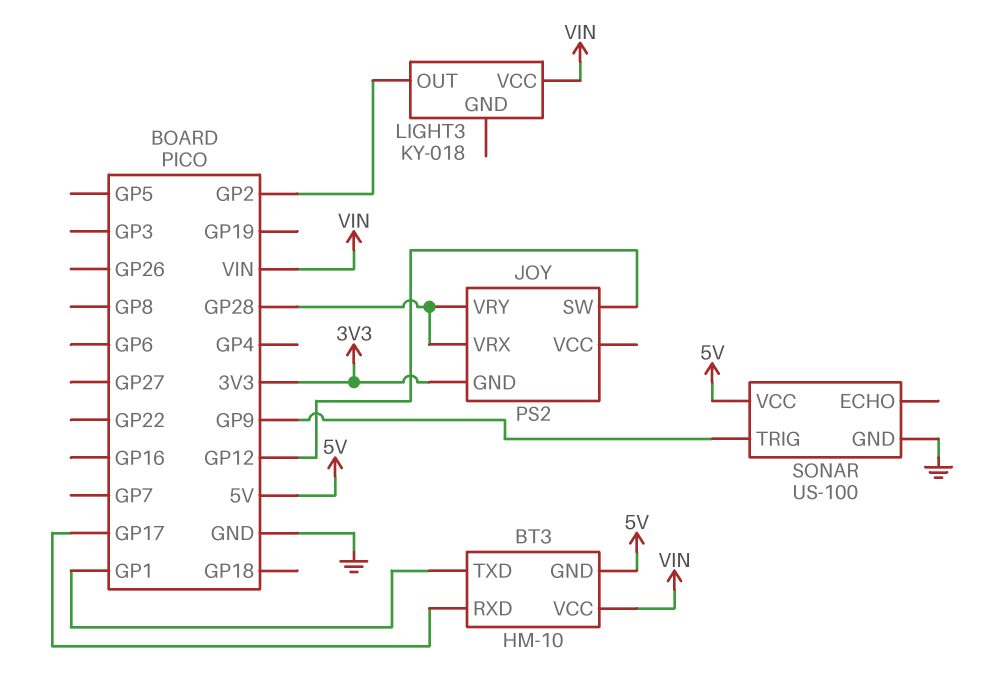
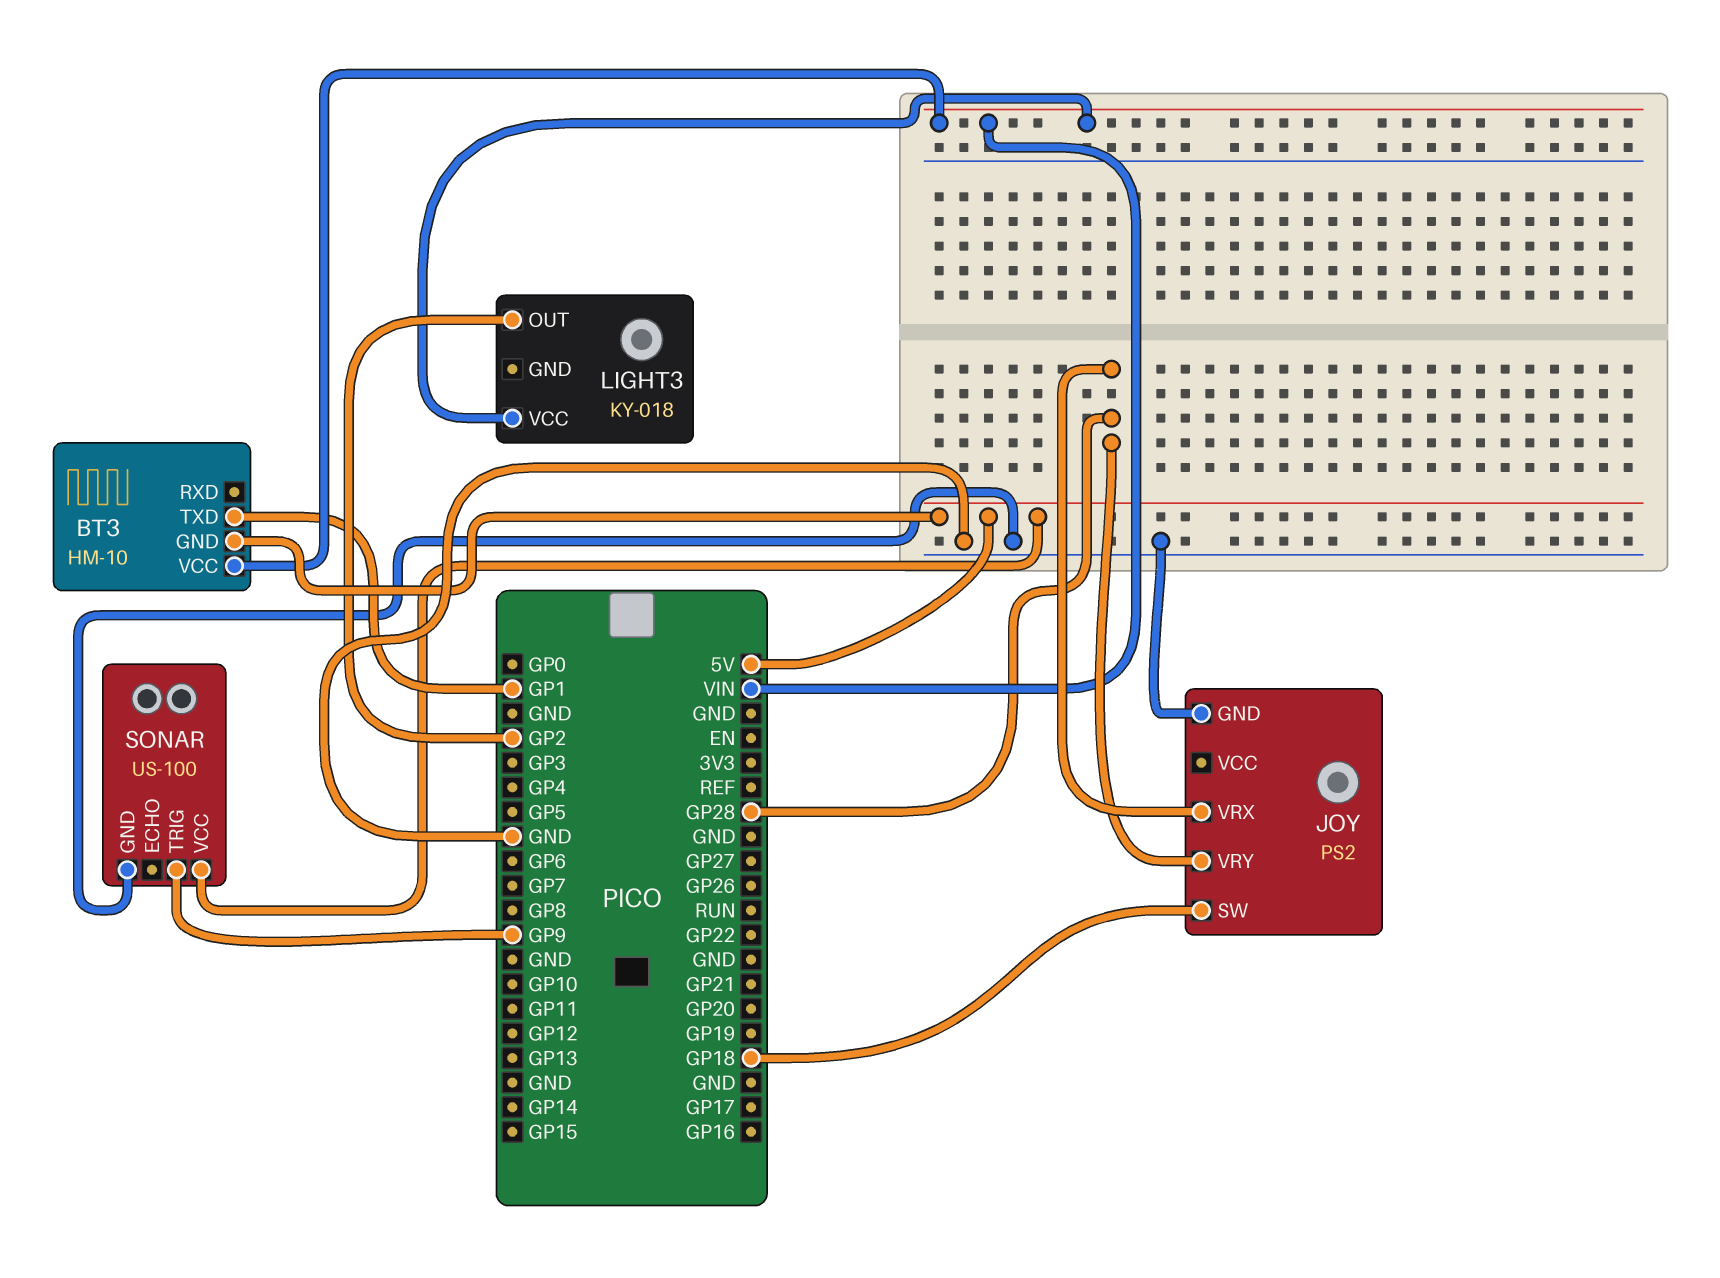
BT3 pin RXD: GP17 -> none
JOY pin GND: 3V3 -> GND
JOY pin SW: GP12 -> GP18

